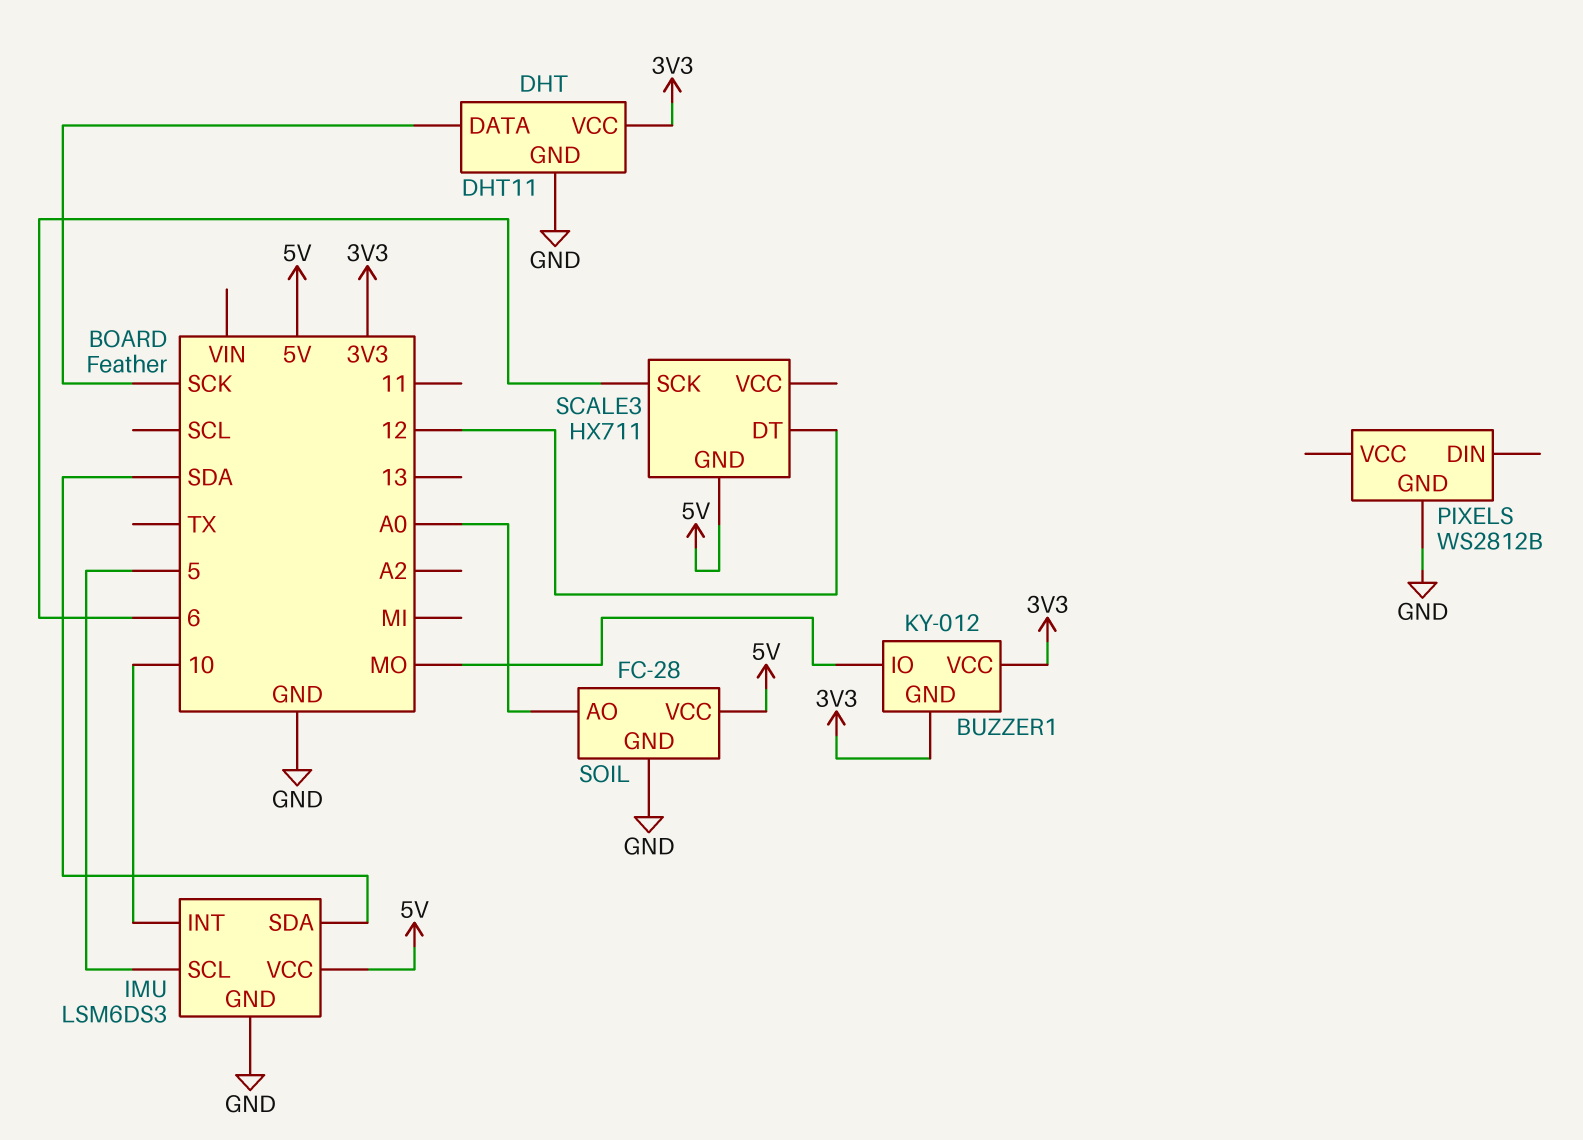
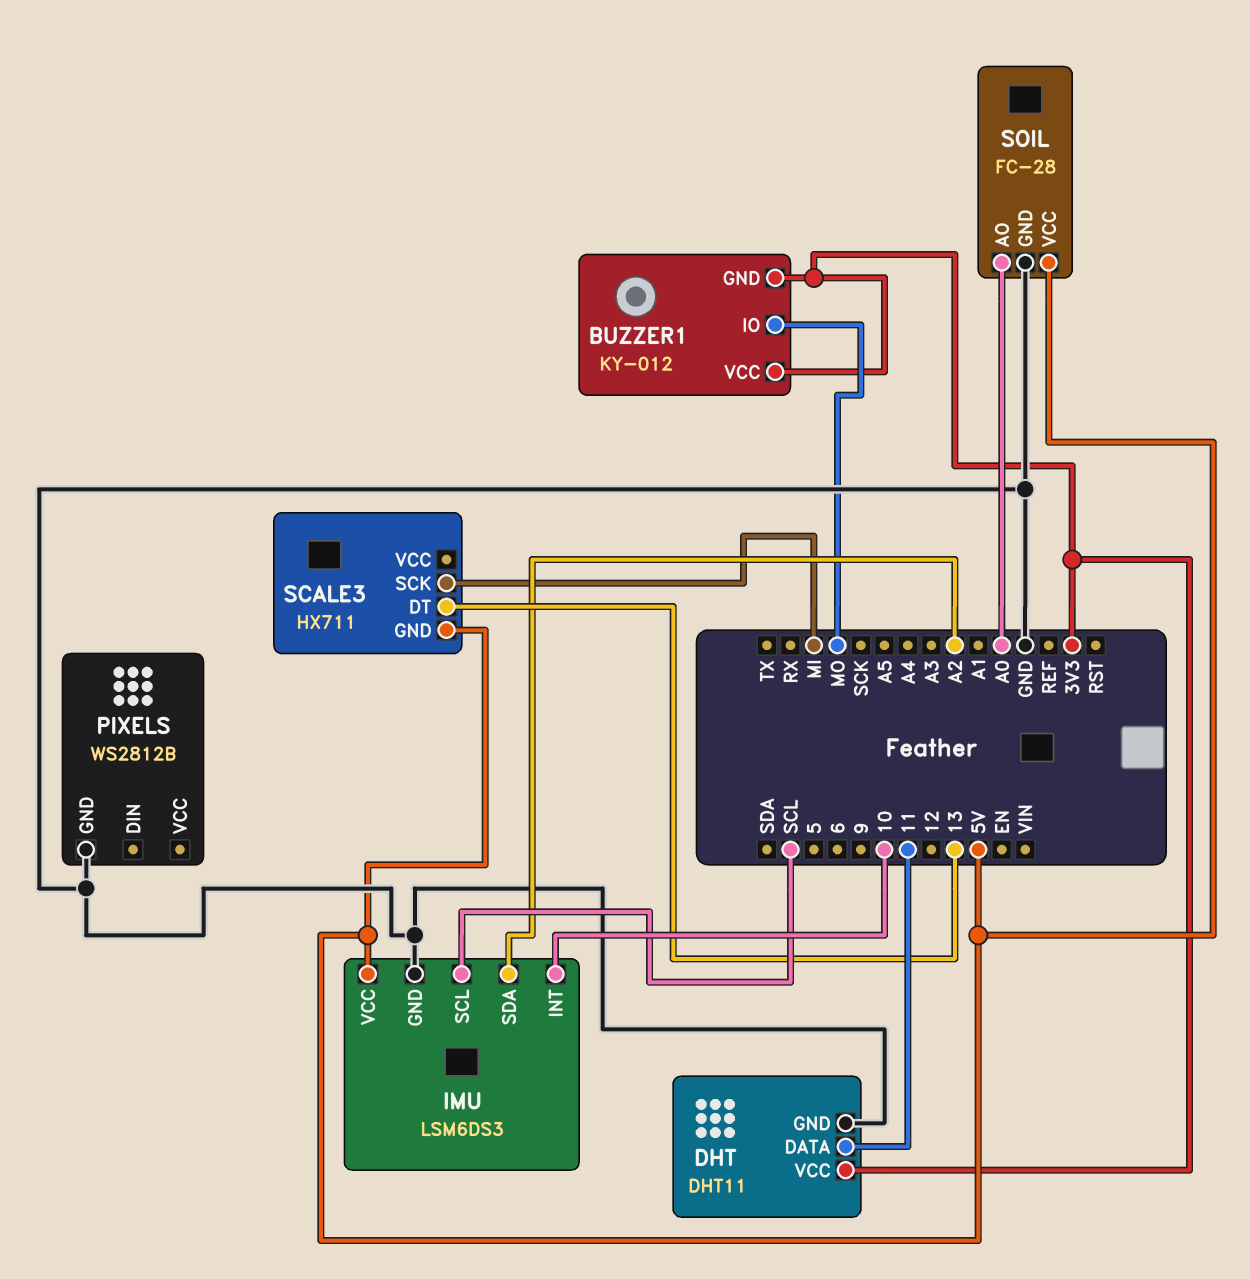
DHT pin DATA: SCK -> 11
IMU pin SCL: 5 -> SCL
IMU pin SDA: SDA -> A2
SCALE3 pin DT: 12 -> 13
SCALE3 pin SCK: 6 -> MI

